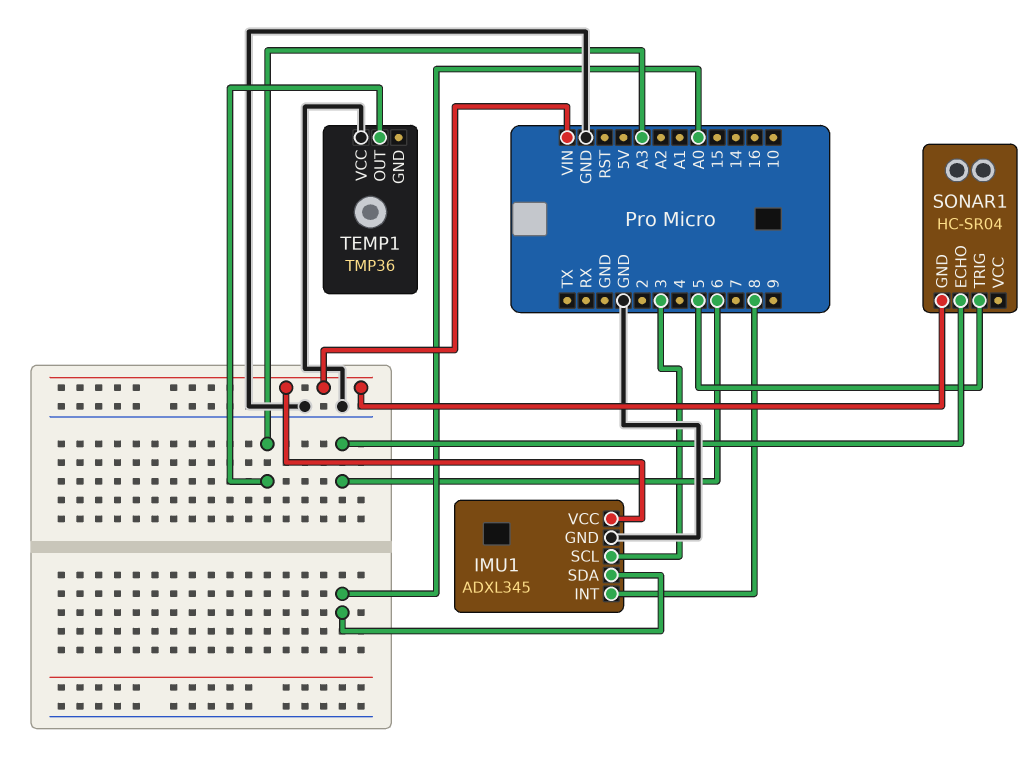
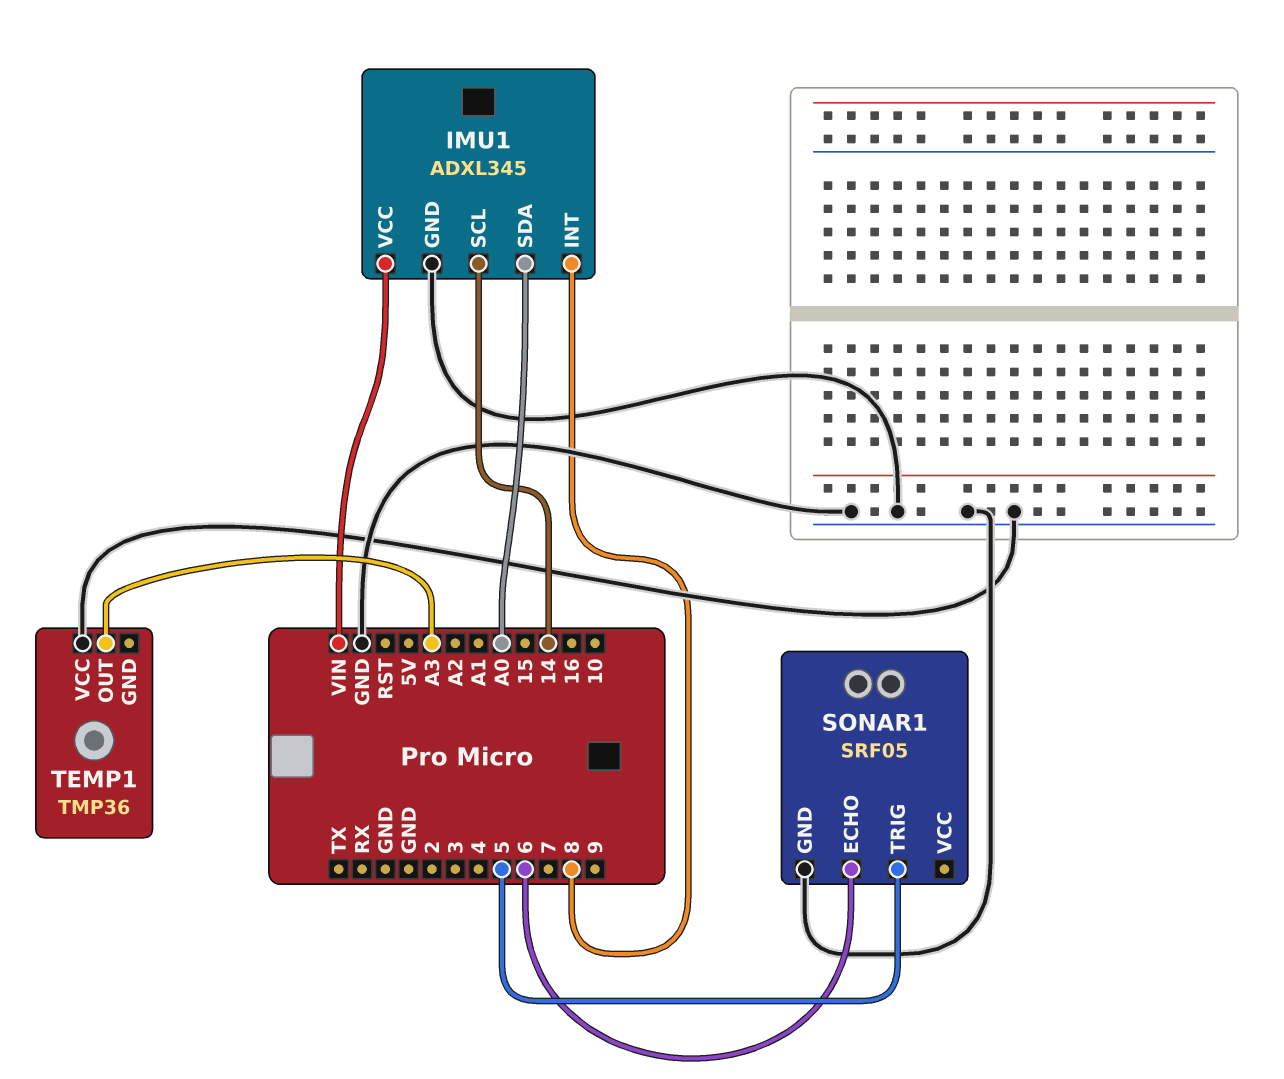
IMU1 pin SCL: 3 -> 14
SONAR1: HC-SR04 -> SRF05
SONAR1 pin GND: VIN -> GND

